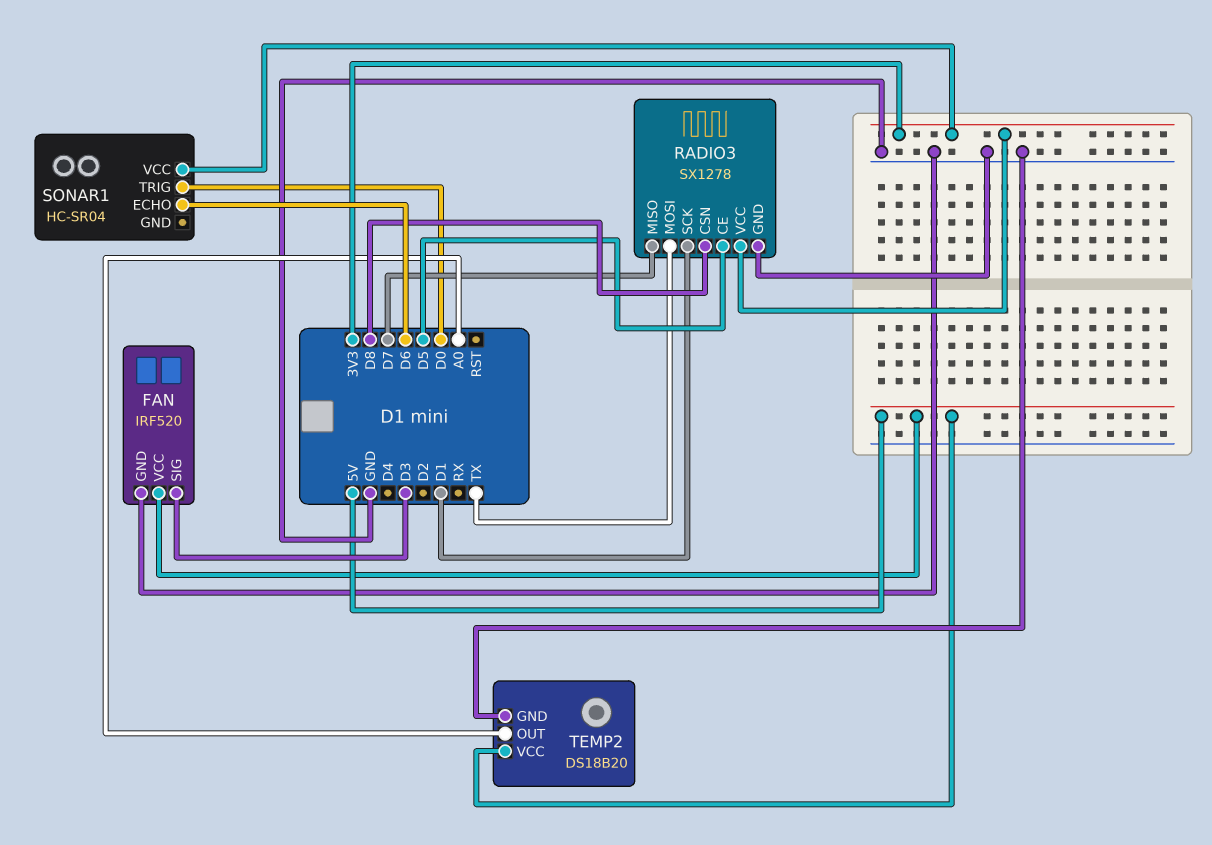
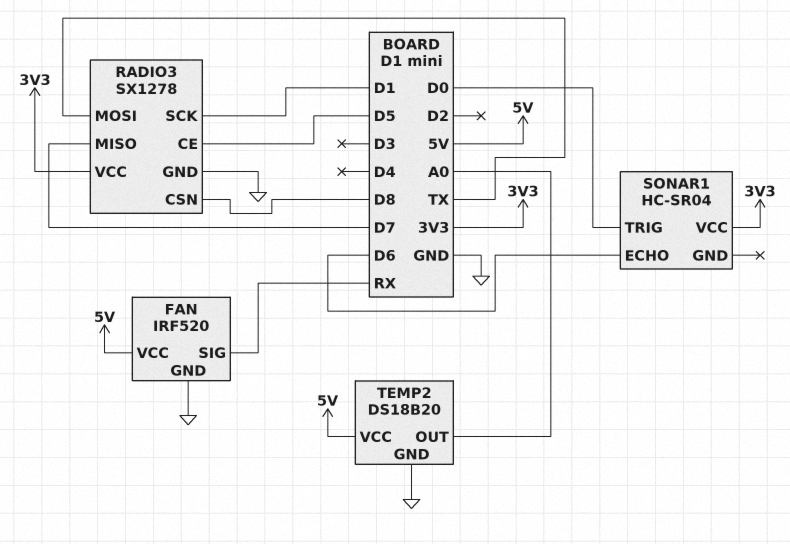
FAN pin SIG: D3 -> RX

